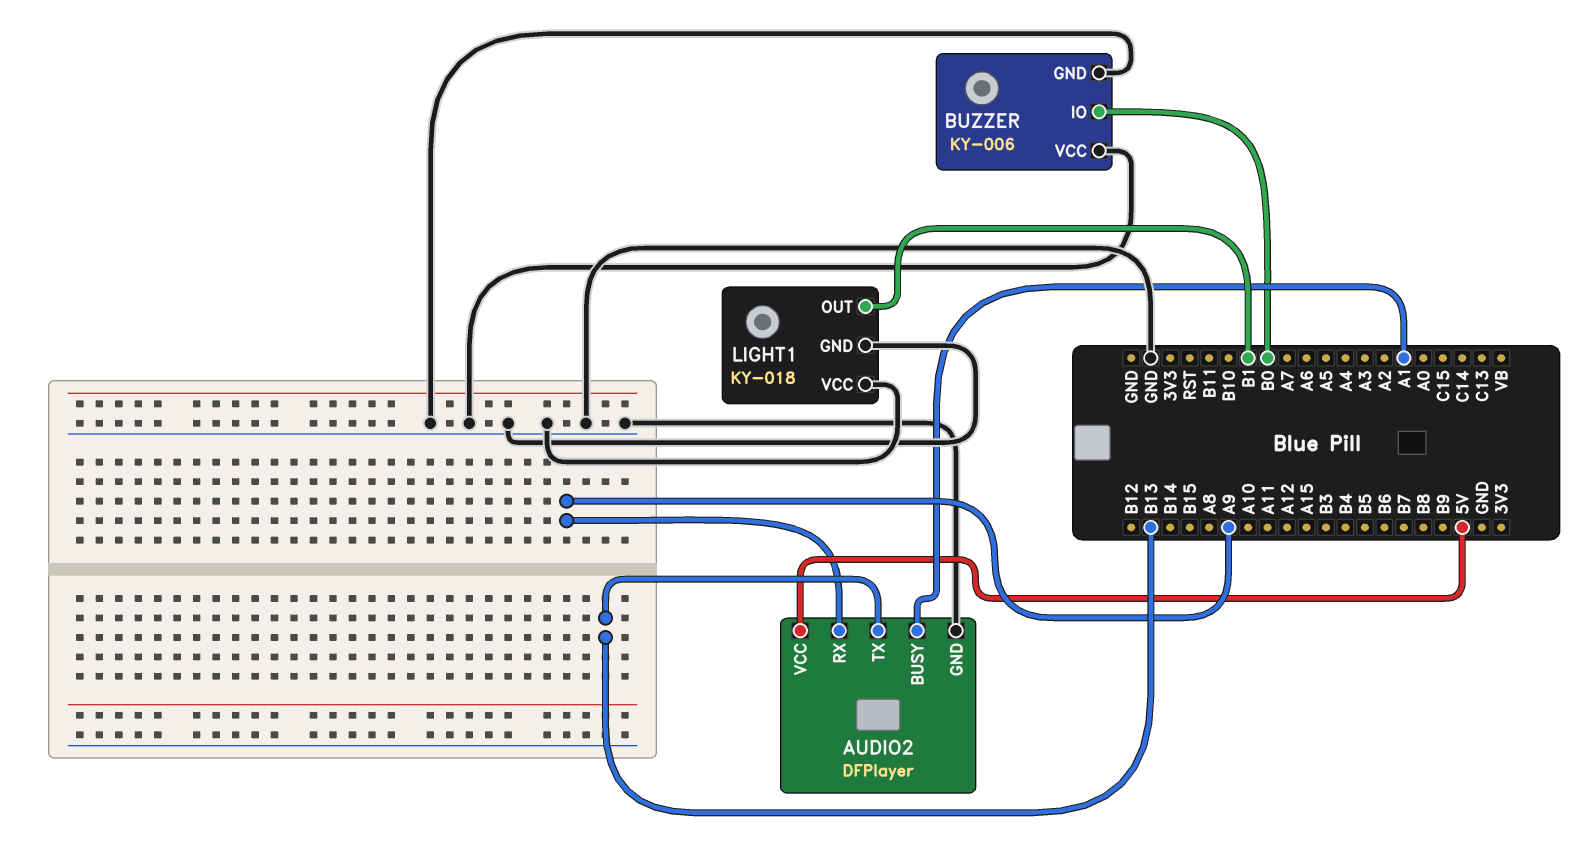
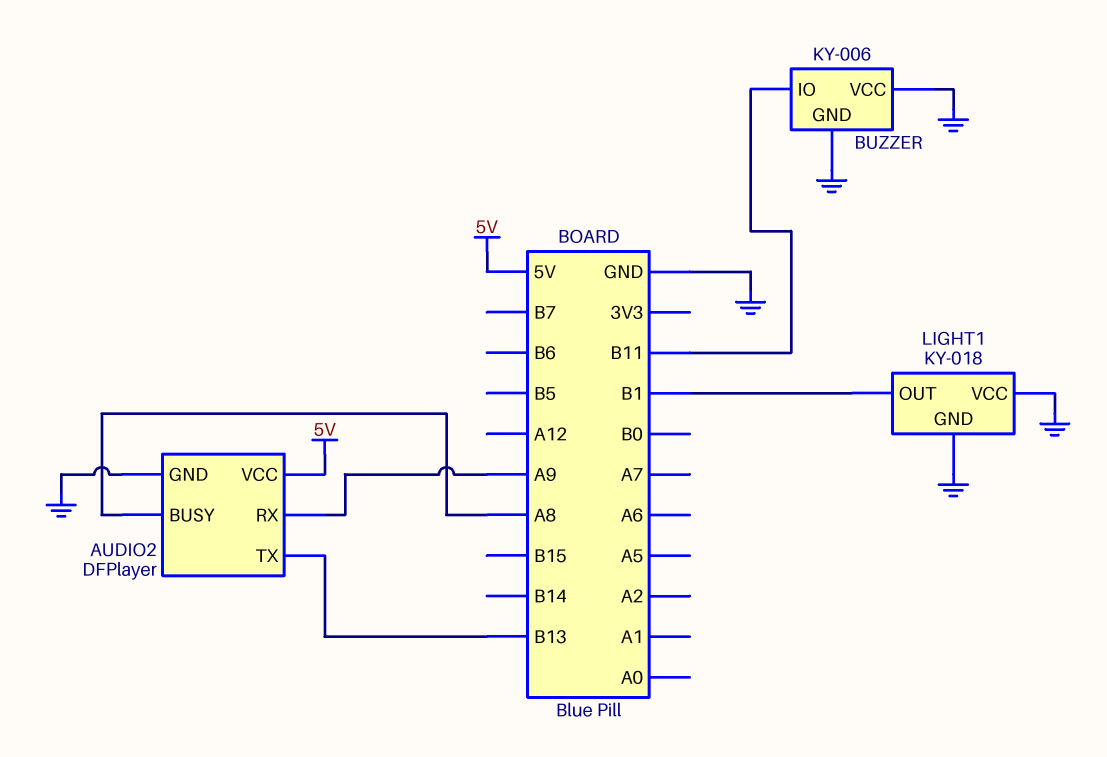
AUDIO2 pin BUSY: A1 -> A8
BUZZER pin IO: B0 -> B11

